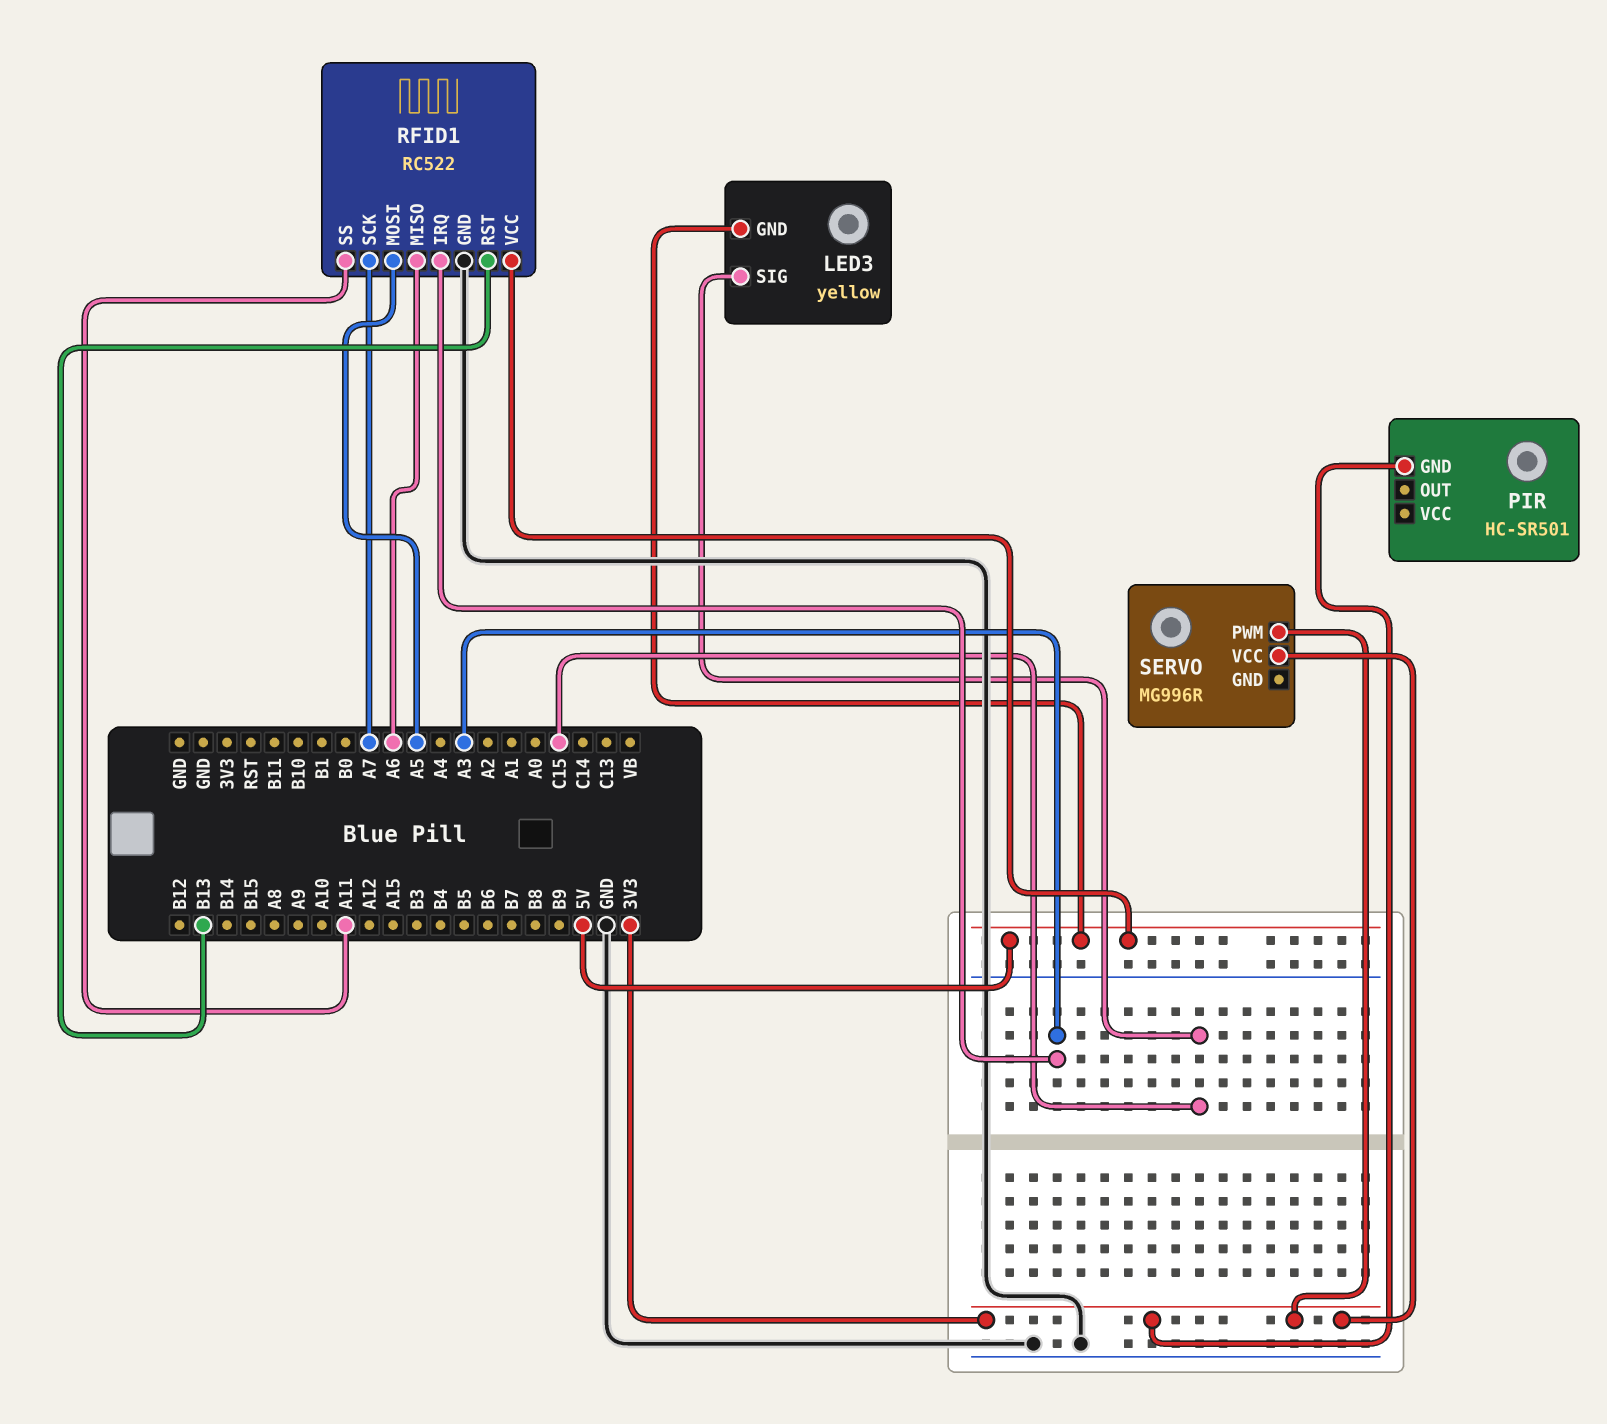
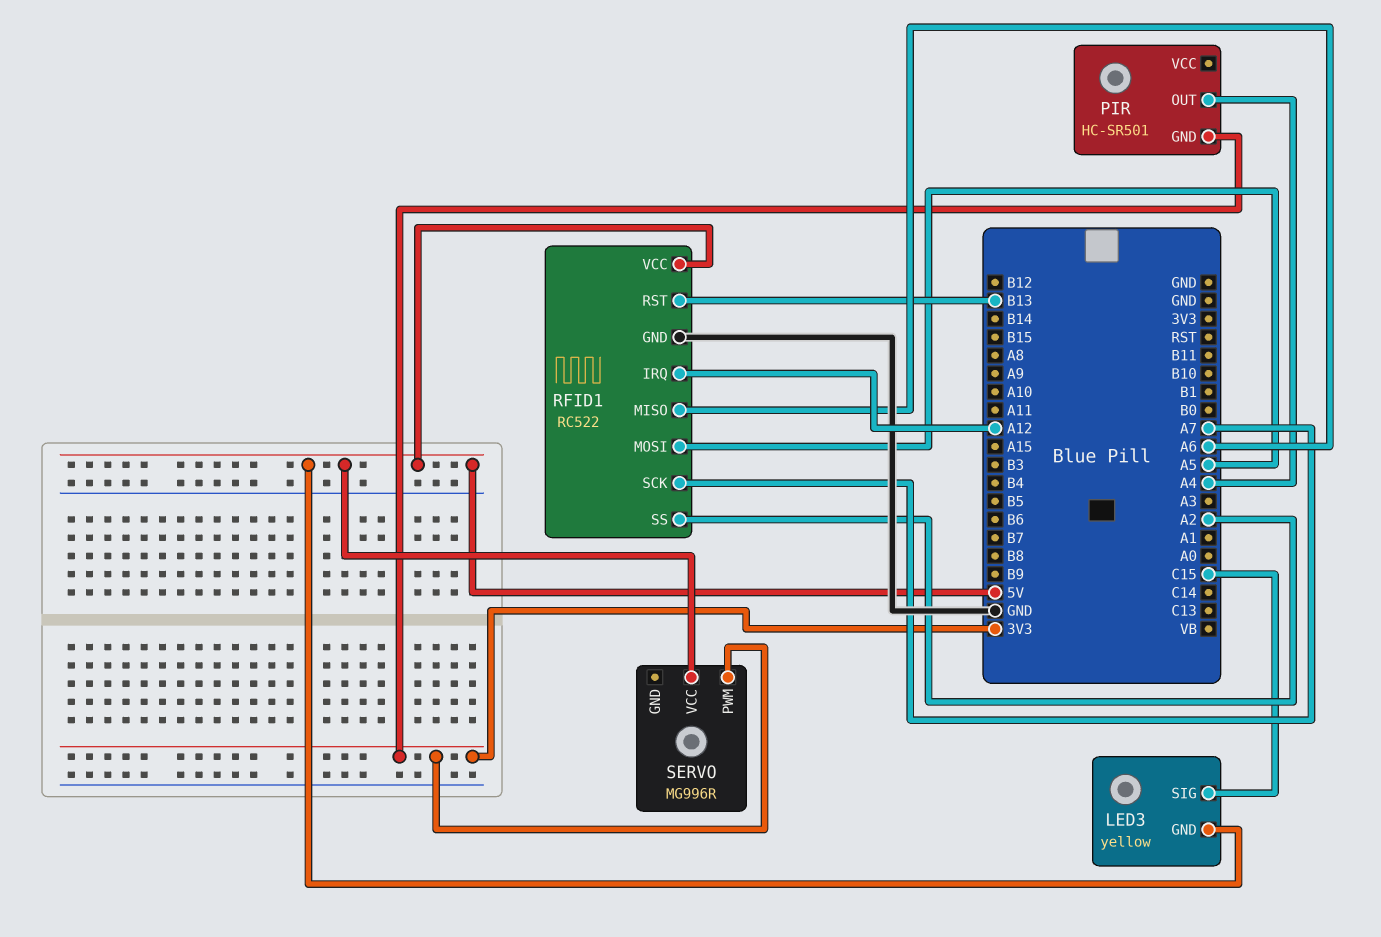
PIR pin OUT: none -> A4
RFID1 pin IRQ: A3 -> A12
RFID1 pin SS: A11 -> A2
SERVO pin VCC: 3V3 -> 5V

